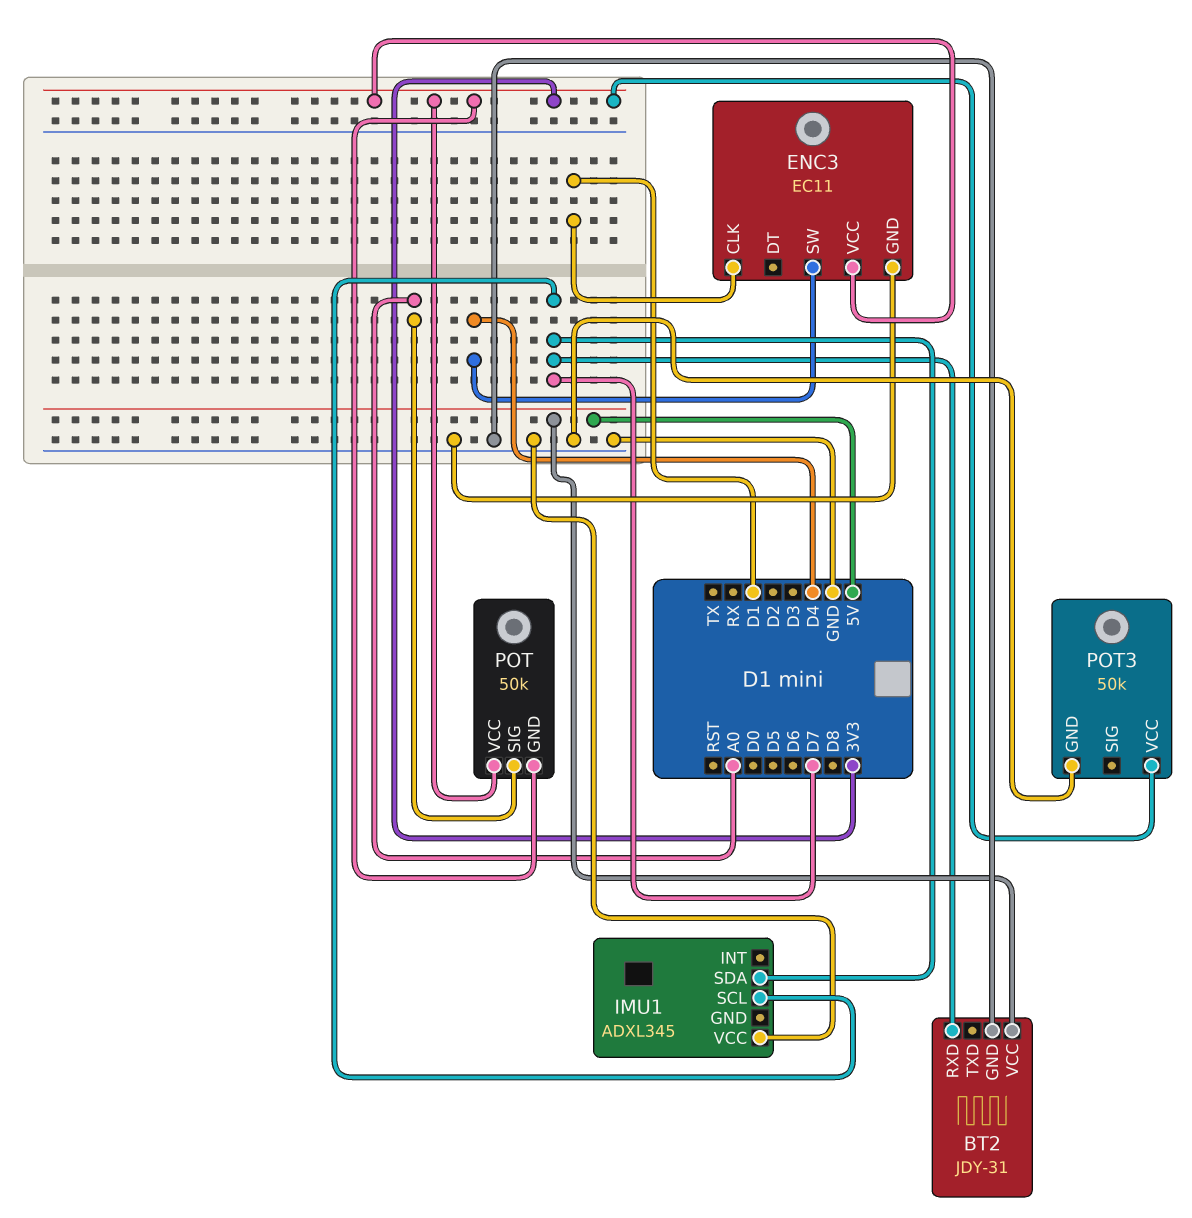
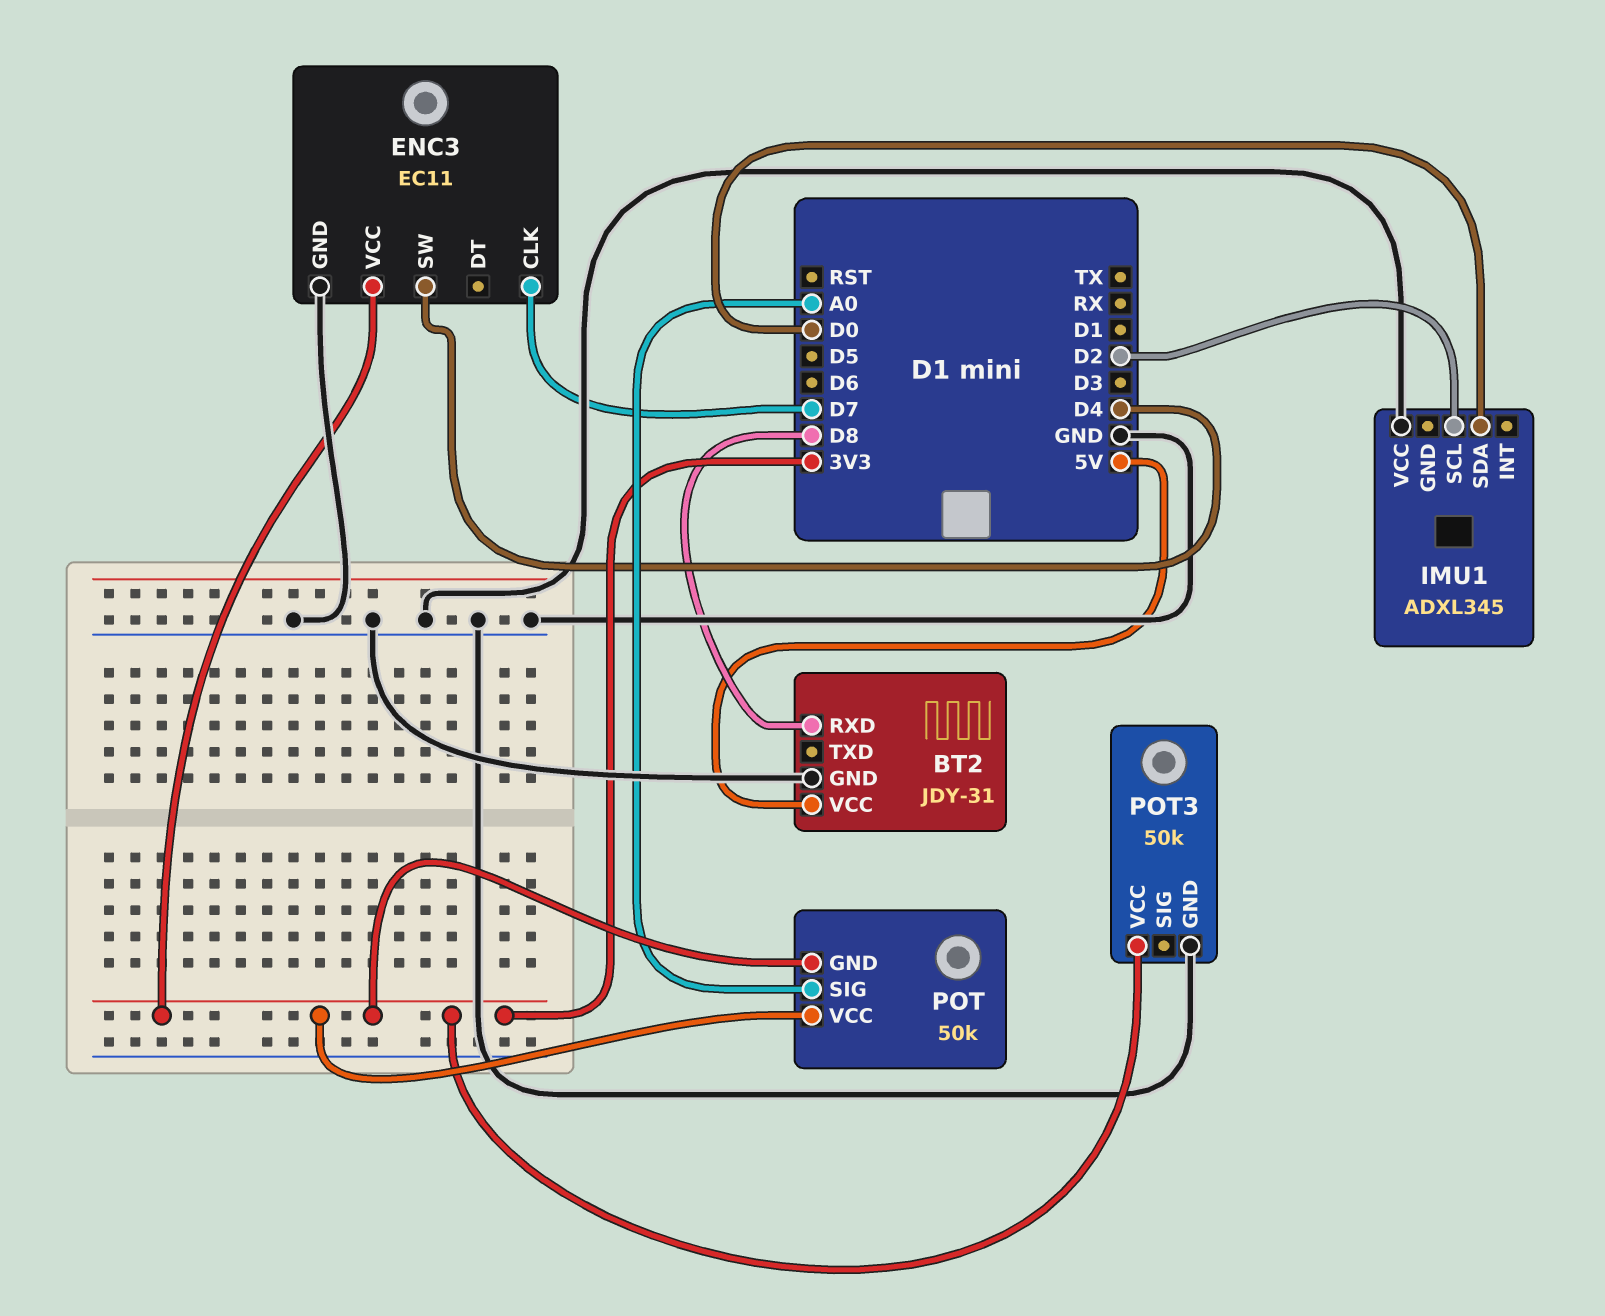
BT2 pin RXD: D7 -> D8
ENC3 pin CLK: D1 -> D7
IMU1 pin SCL: D7 -> D2
IMU1 pin SDA: D7 -> D0

